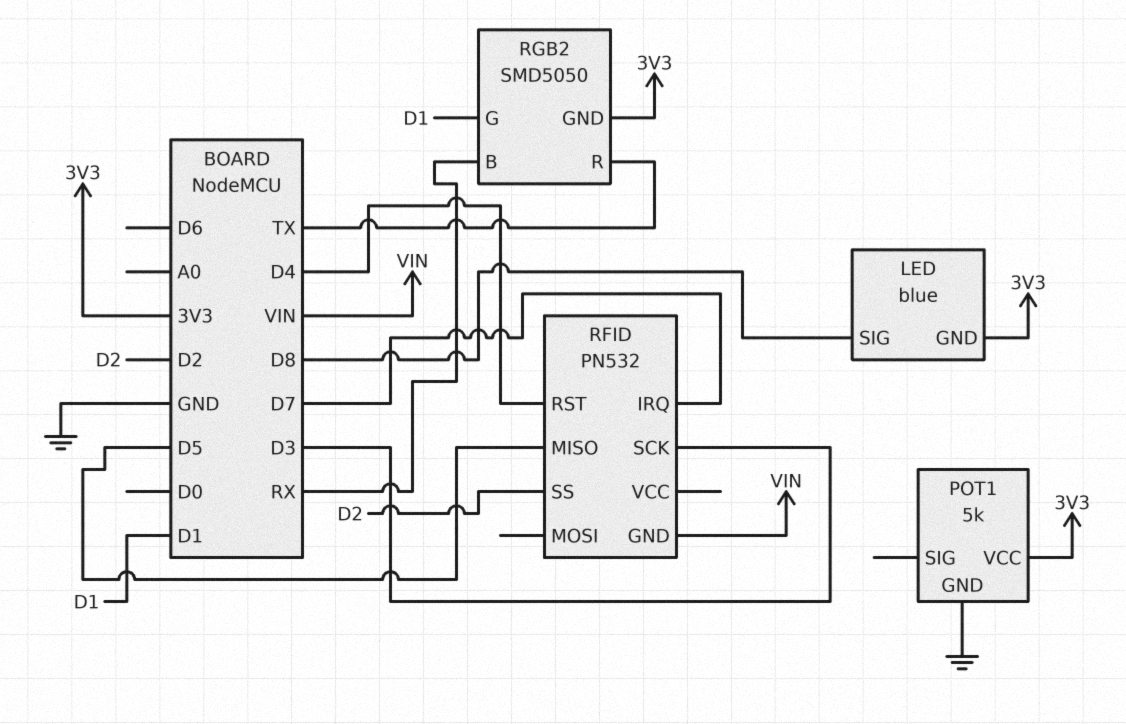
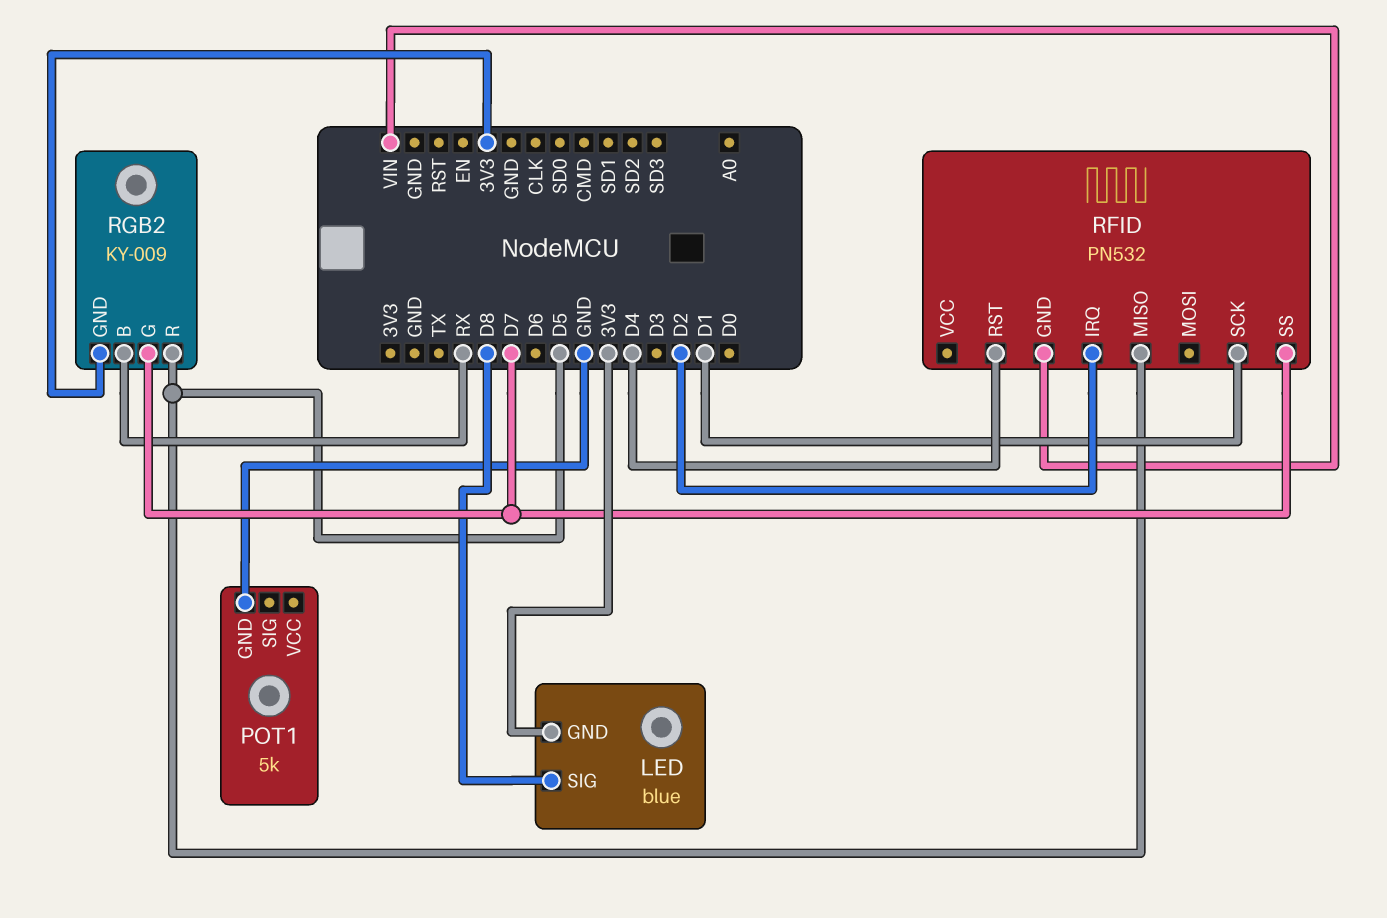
POT1 pin VCC: 3V3 -> none
RFID pin IRQ: D7 -> D2
RFID pin SCK: D3 -> D1
RFID pin SS: D2 -> D7
RGB2: SMD5050 -> KY-009
RGB2 pin G: D1 -> D7
RGB2 pin R: TX -> D5

